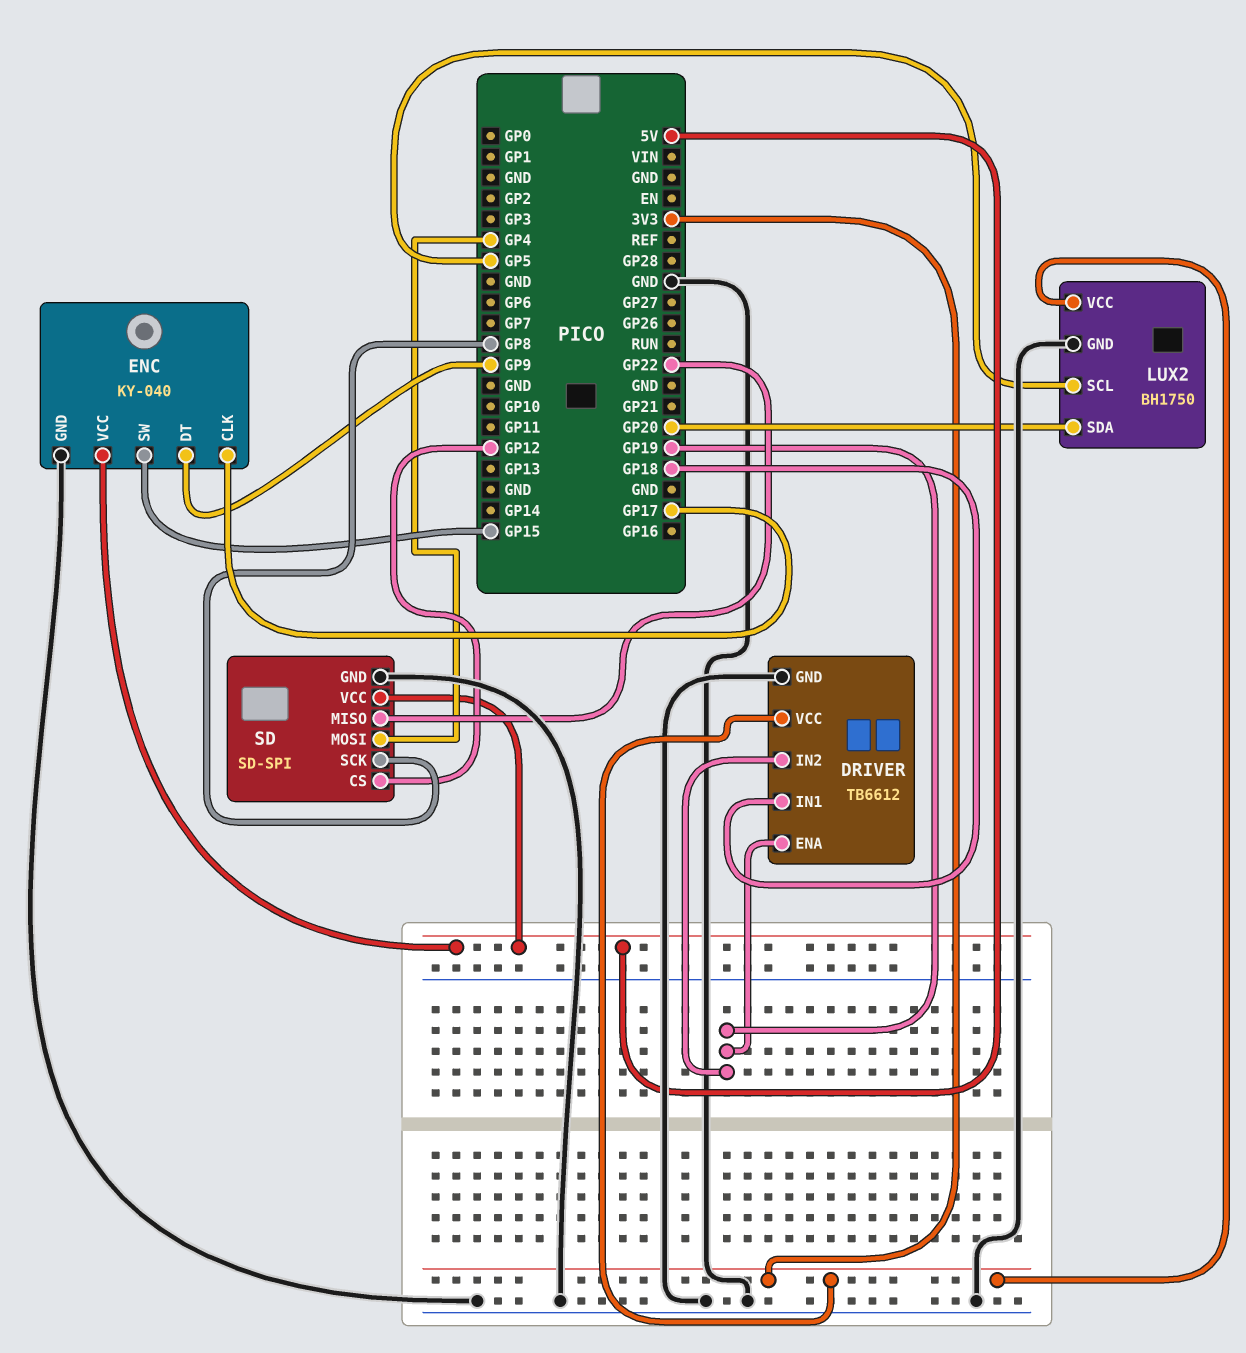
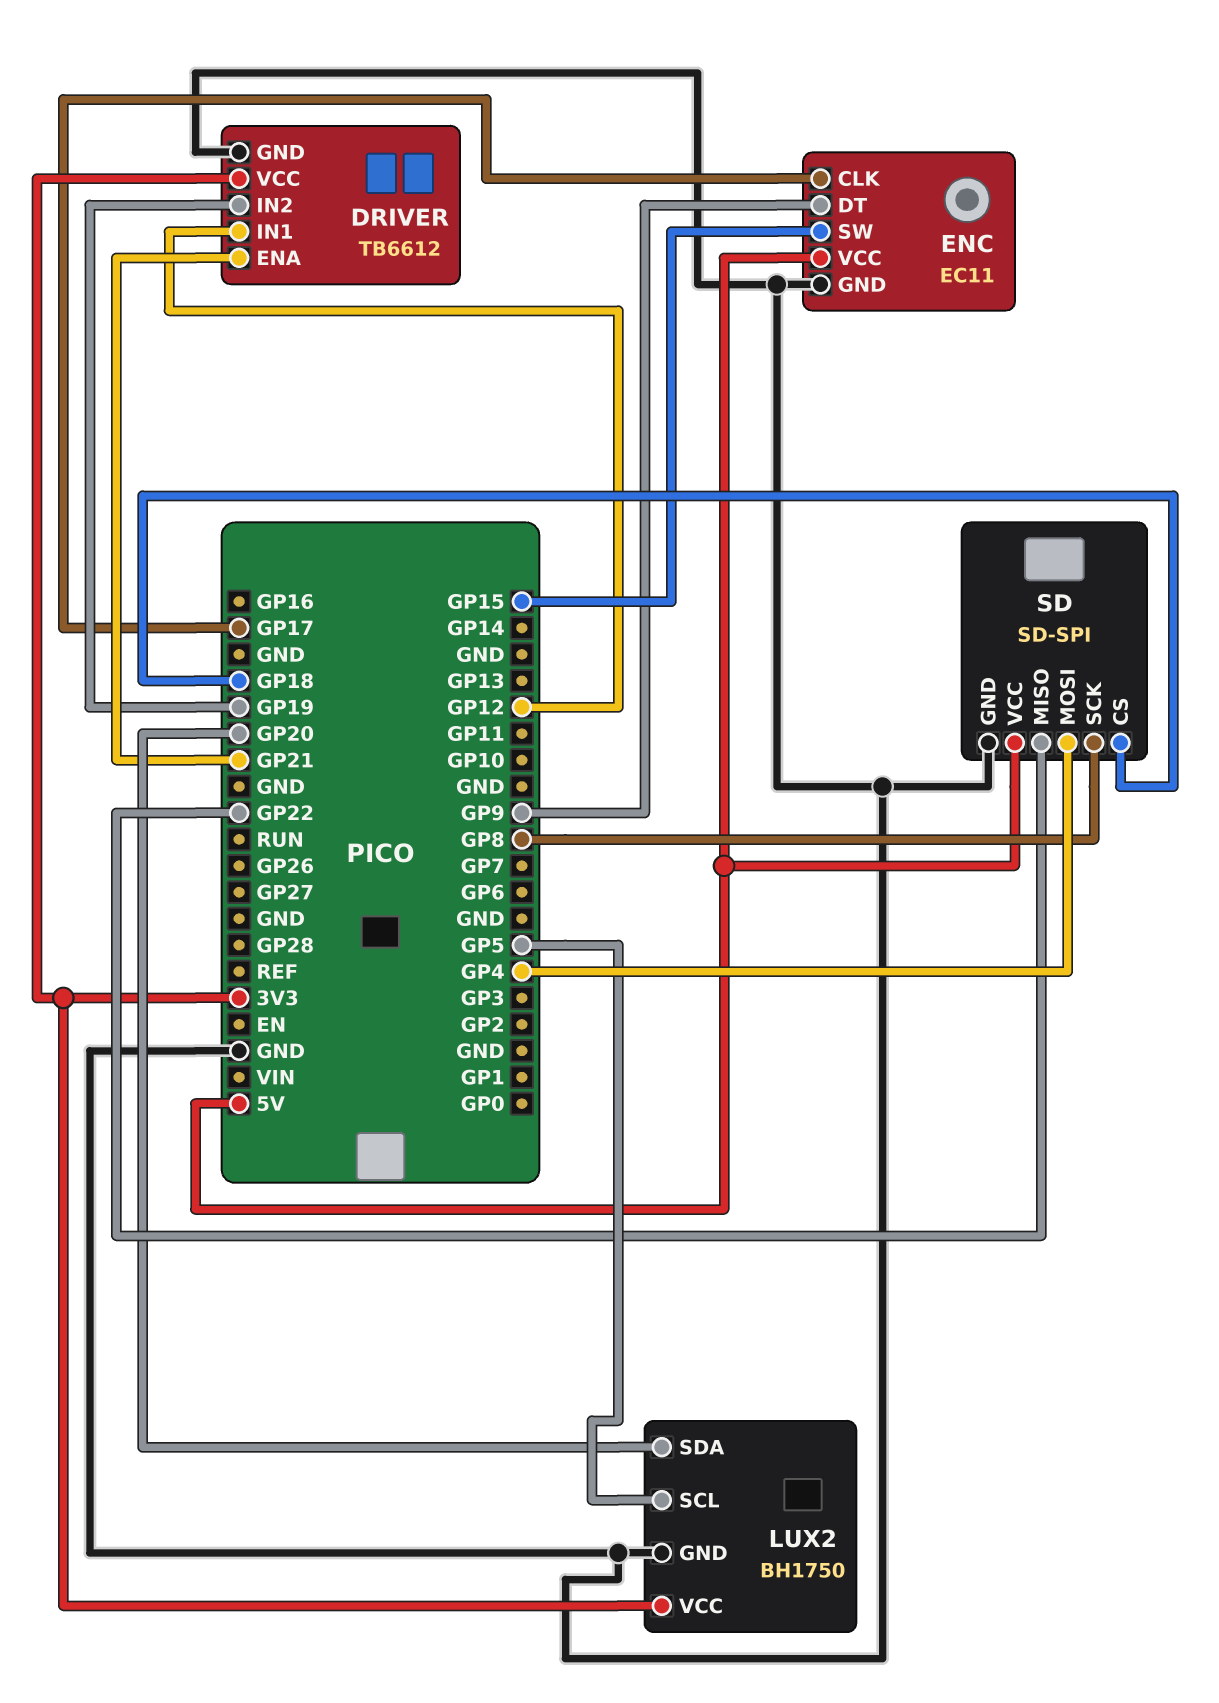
DRIVER pin ENA: GP19 -> GP21
DRIVER pin IN1: GP18 -> GP12
ENC: KY-040 -> EC11
SD pin CS: GP12 -> GP18

